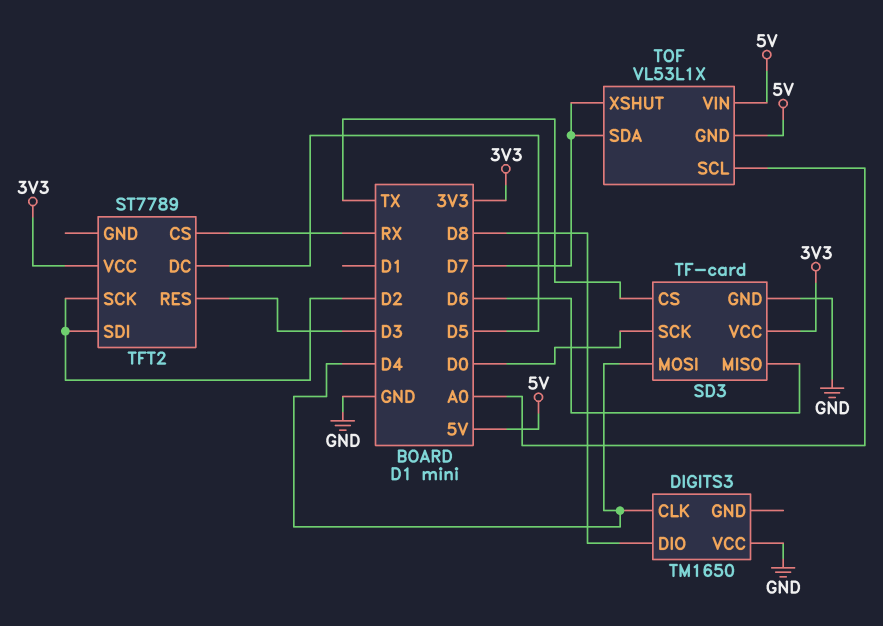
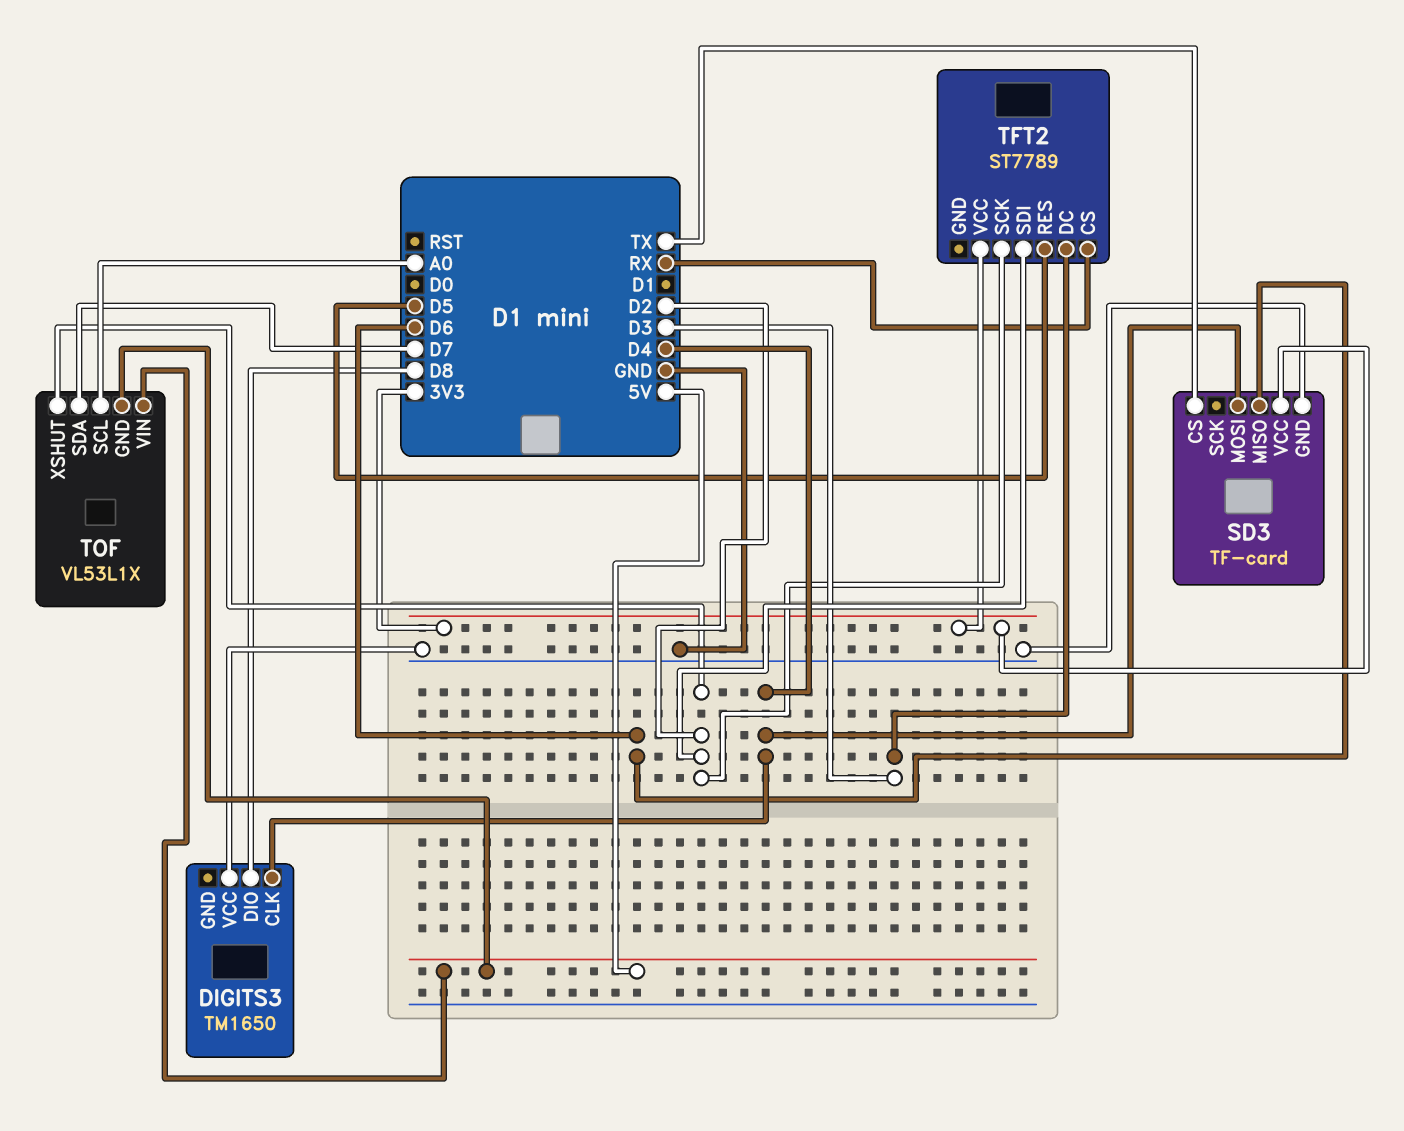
SD3 pin SCK: D0 -> none
TFT2 pin DC: D5 -> D3
TFT2 pin RES: D3 -> D5
TOF pin XSHUT: D7 -> D2

